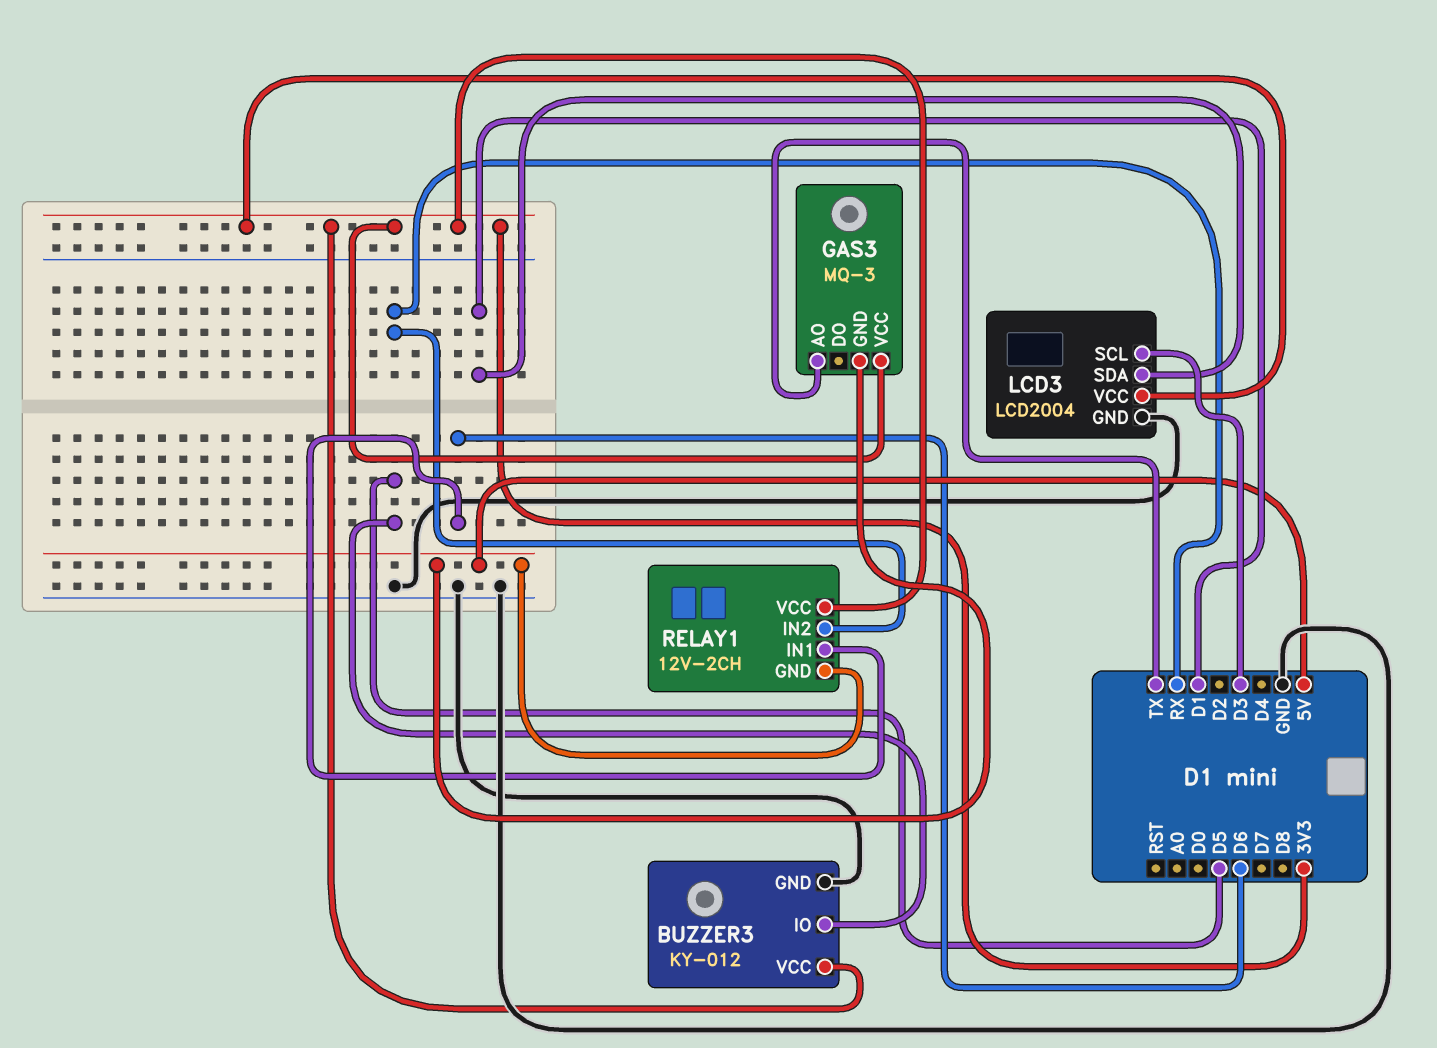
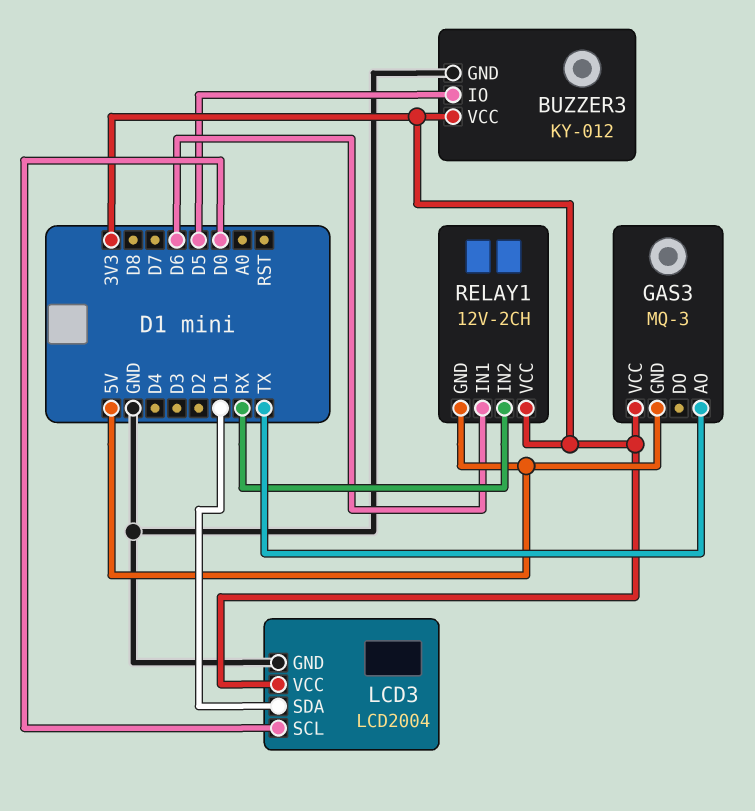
LCD3 pin SCL: D3 -> D0

